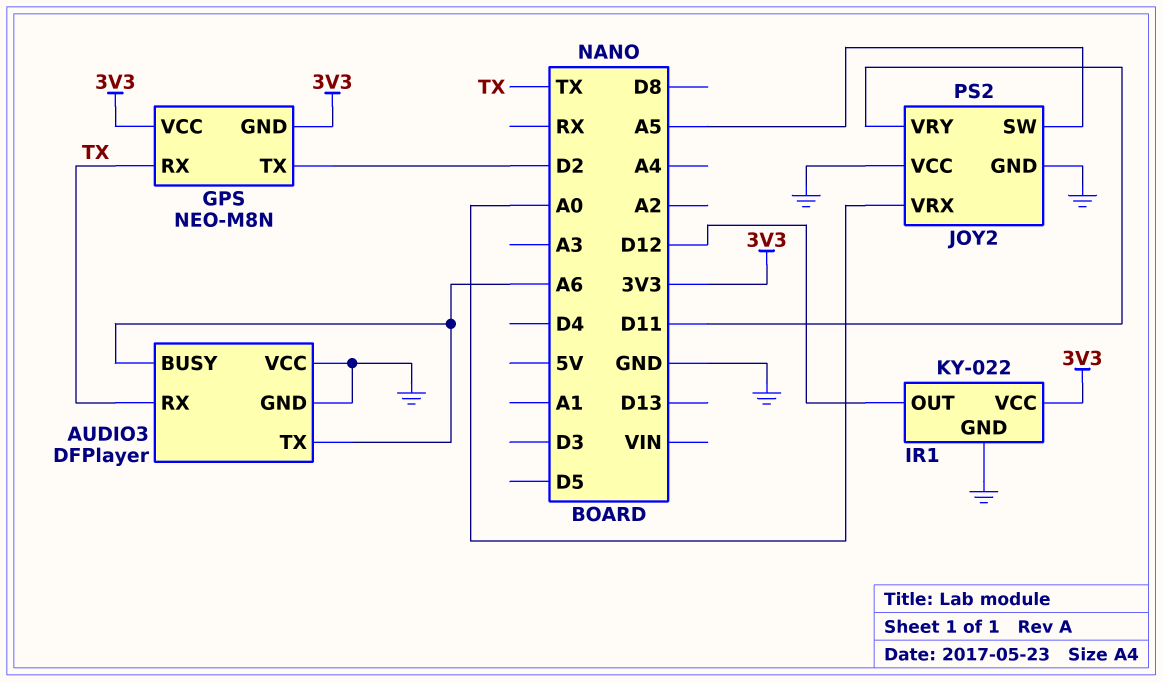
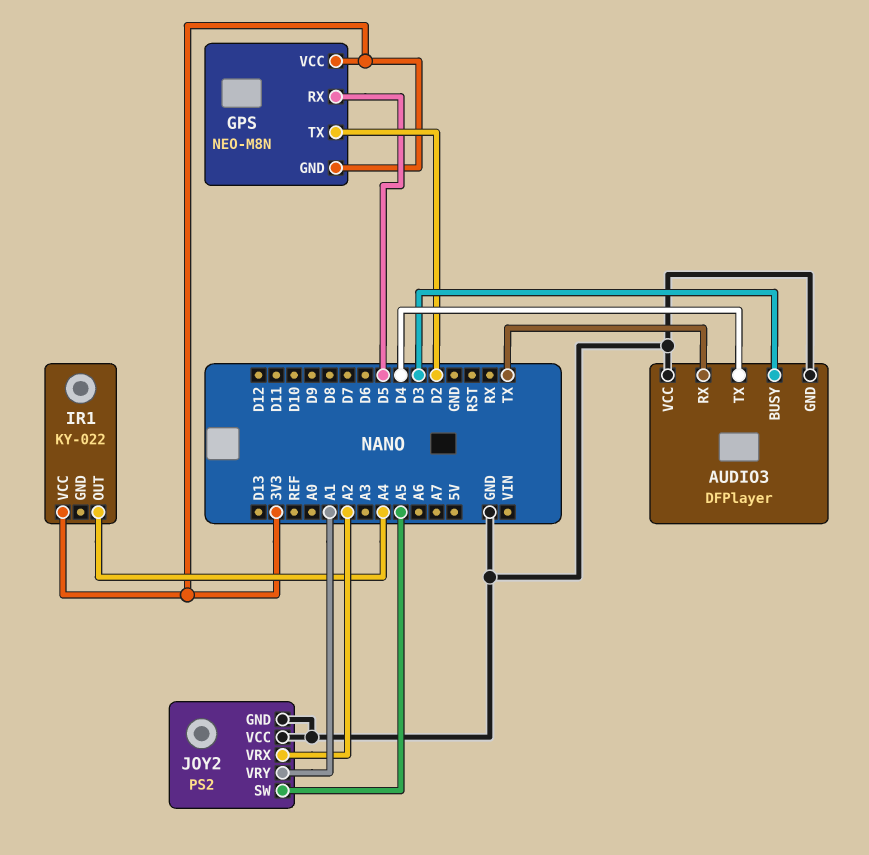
AUDIO3 pin BUSY: A6 -> D3
AUDIO3 pin TX: A6 -> D4
GPS pin RX: TX -> D5
IR1 pin GND: GND -> none
IR1 pin OUT: D12 -> A4
JOY2 pin VRX: A0 -> A2
JOY2 pin VRY: D11 -> A1

